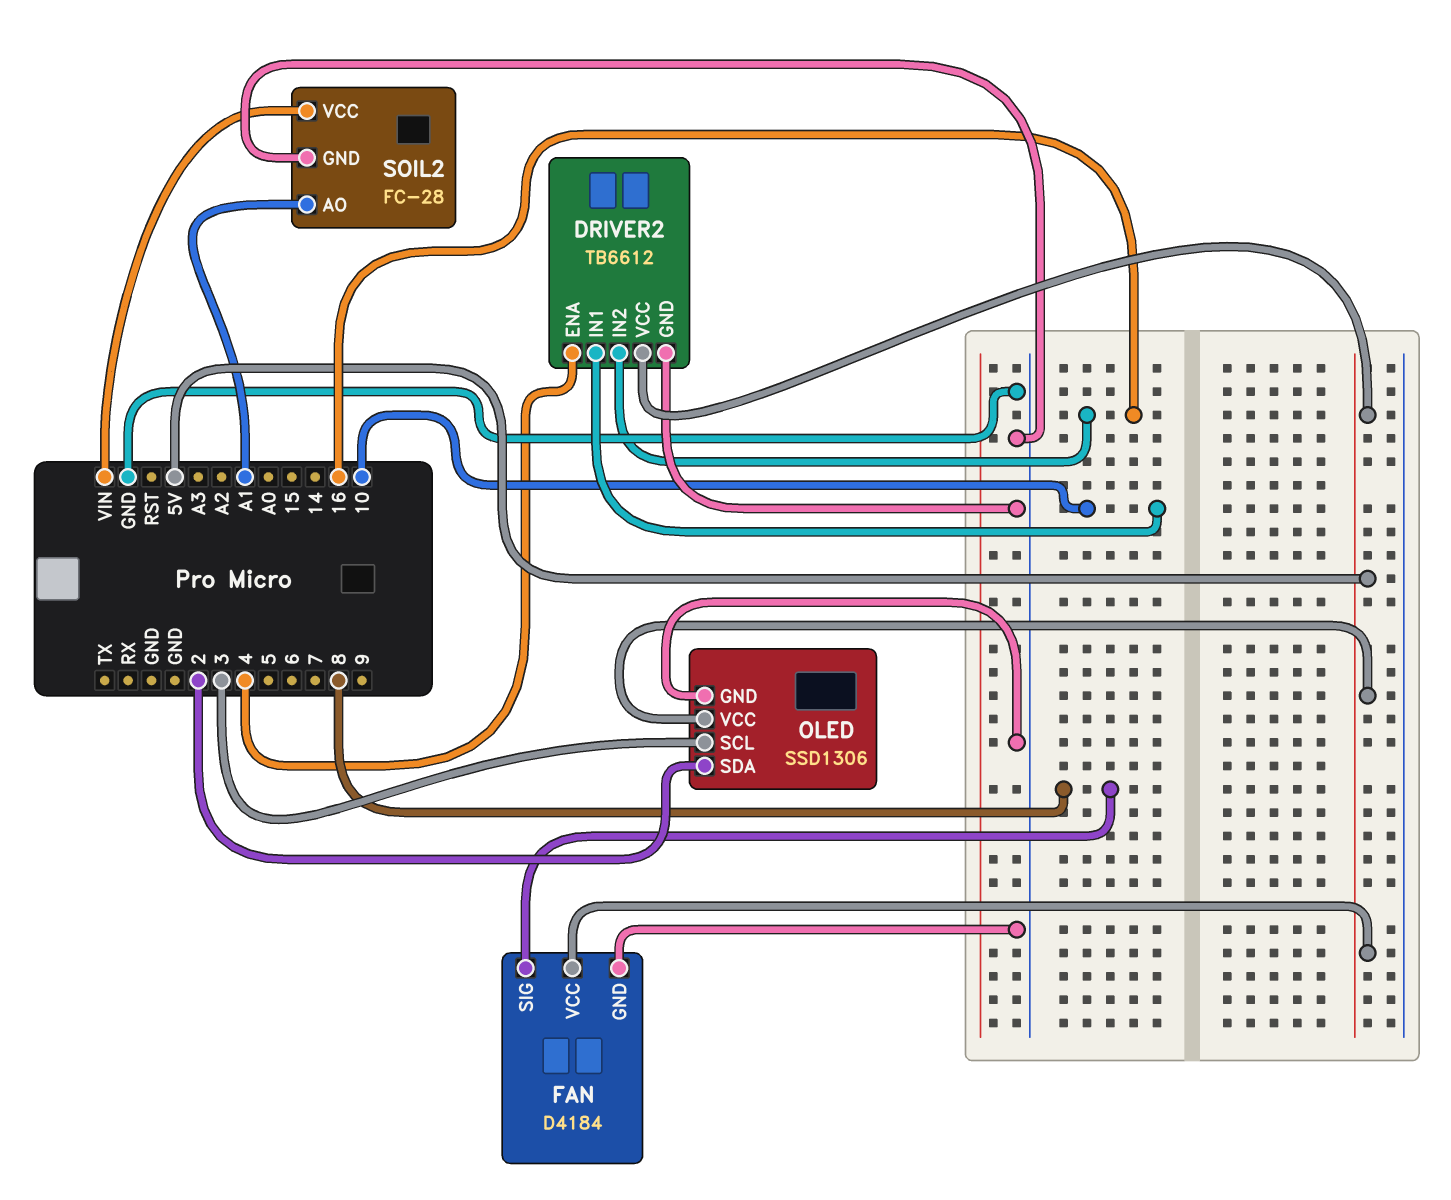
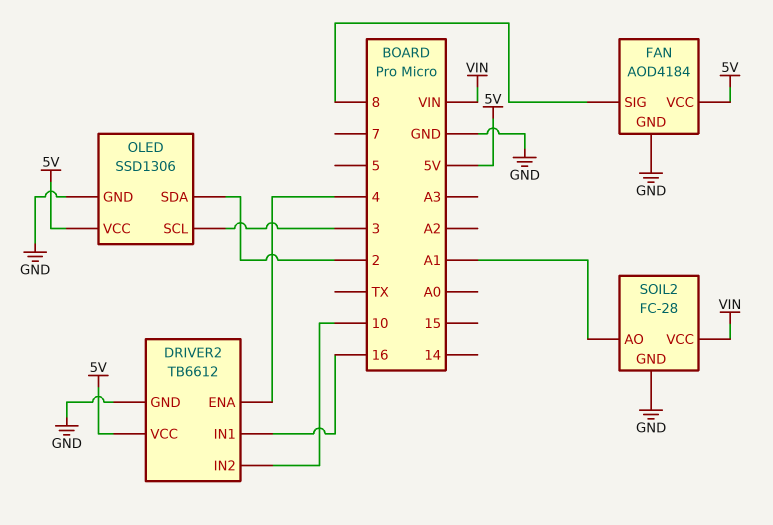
DRIVER2 pin IN1: 10 -> 16
DRIVER2 pin IN2: 16 -> 10
FAN: D4184 -> AOD4184

